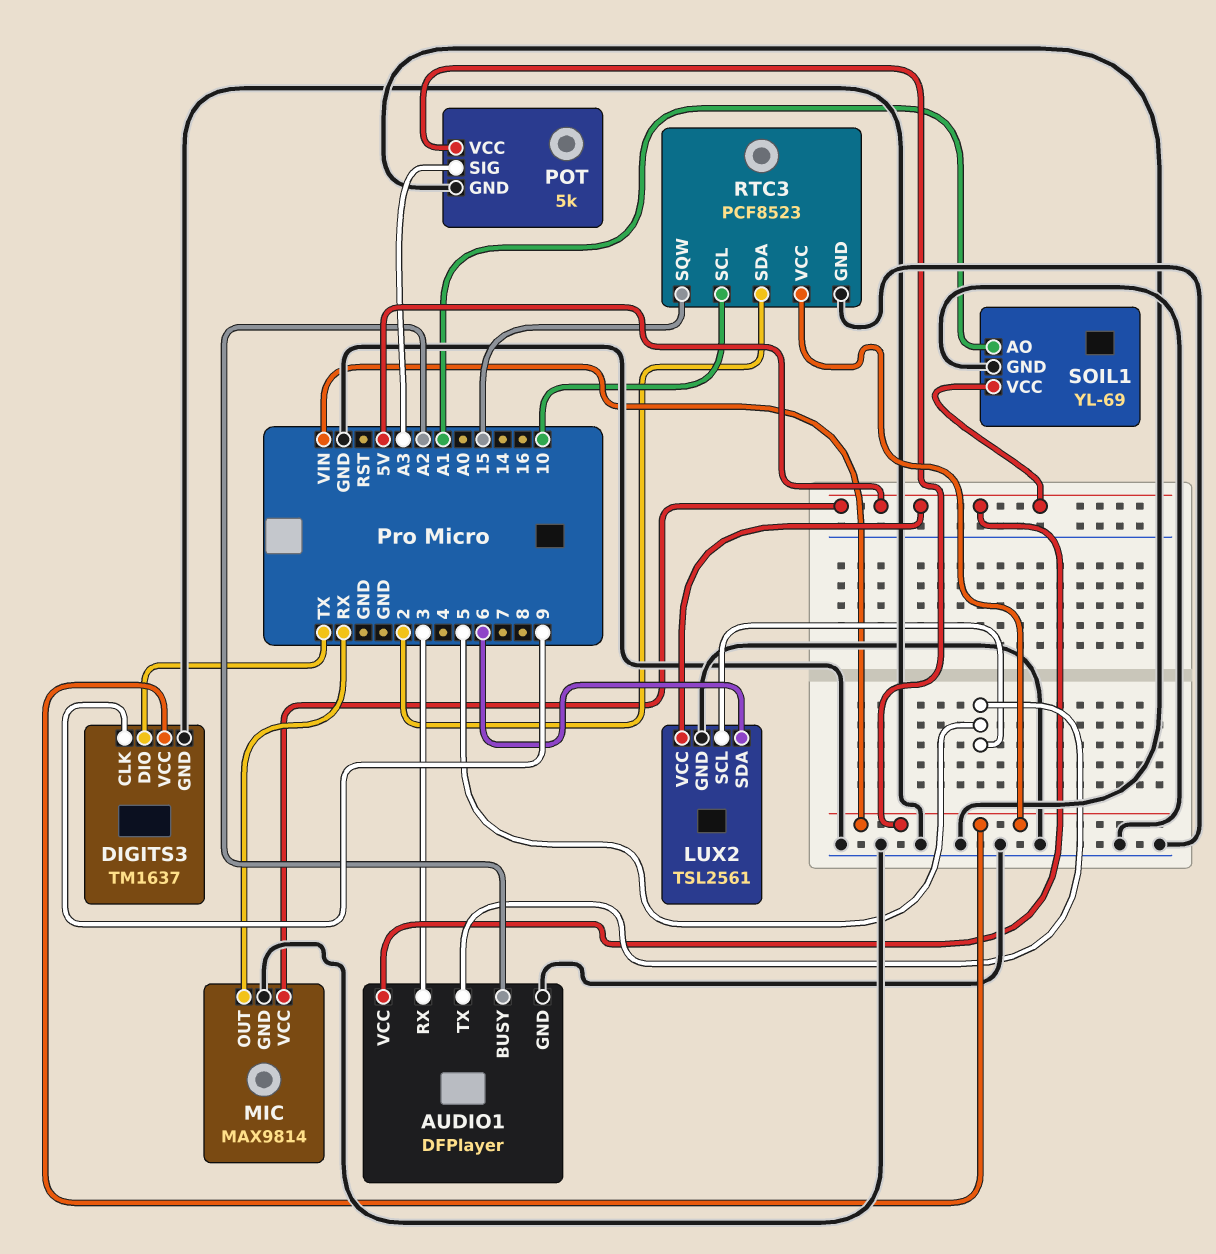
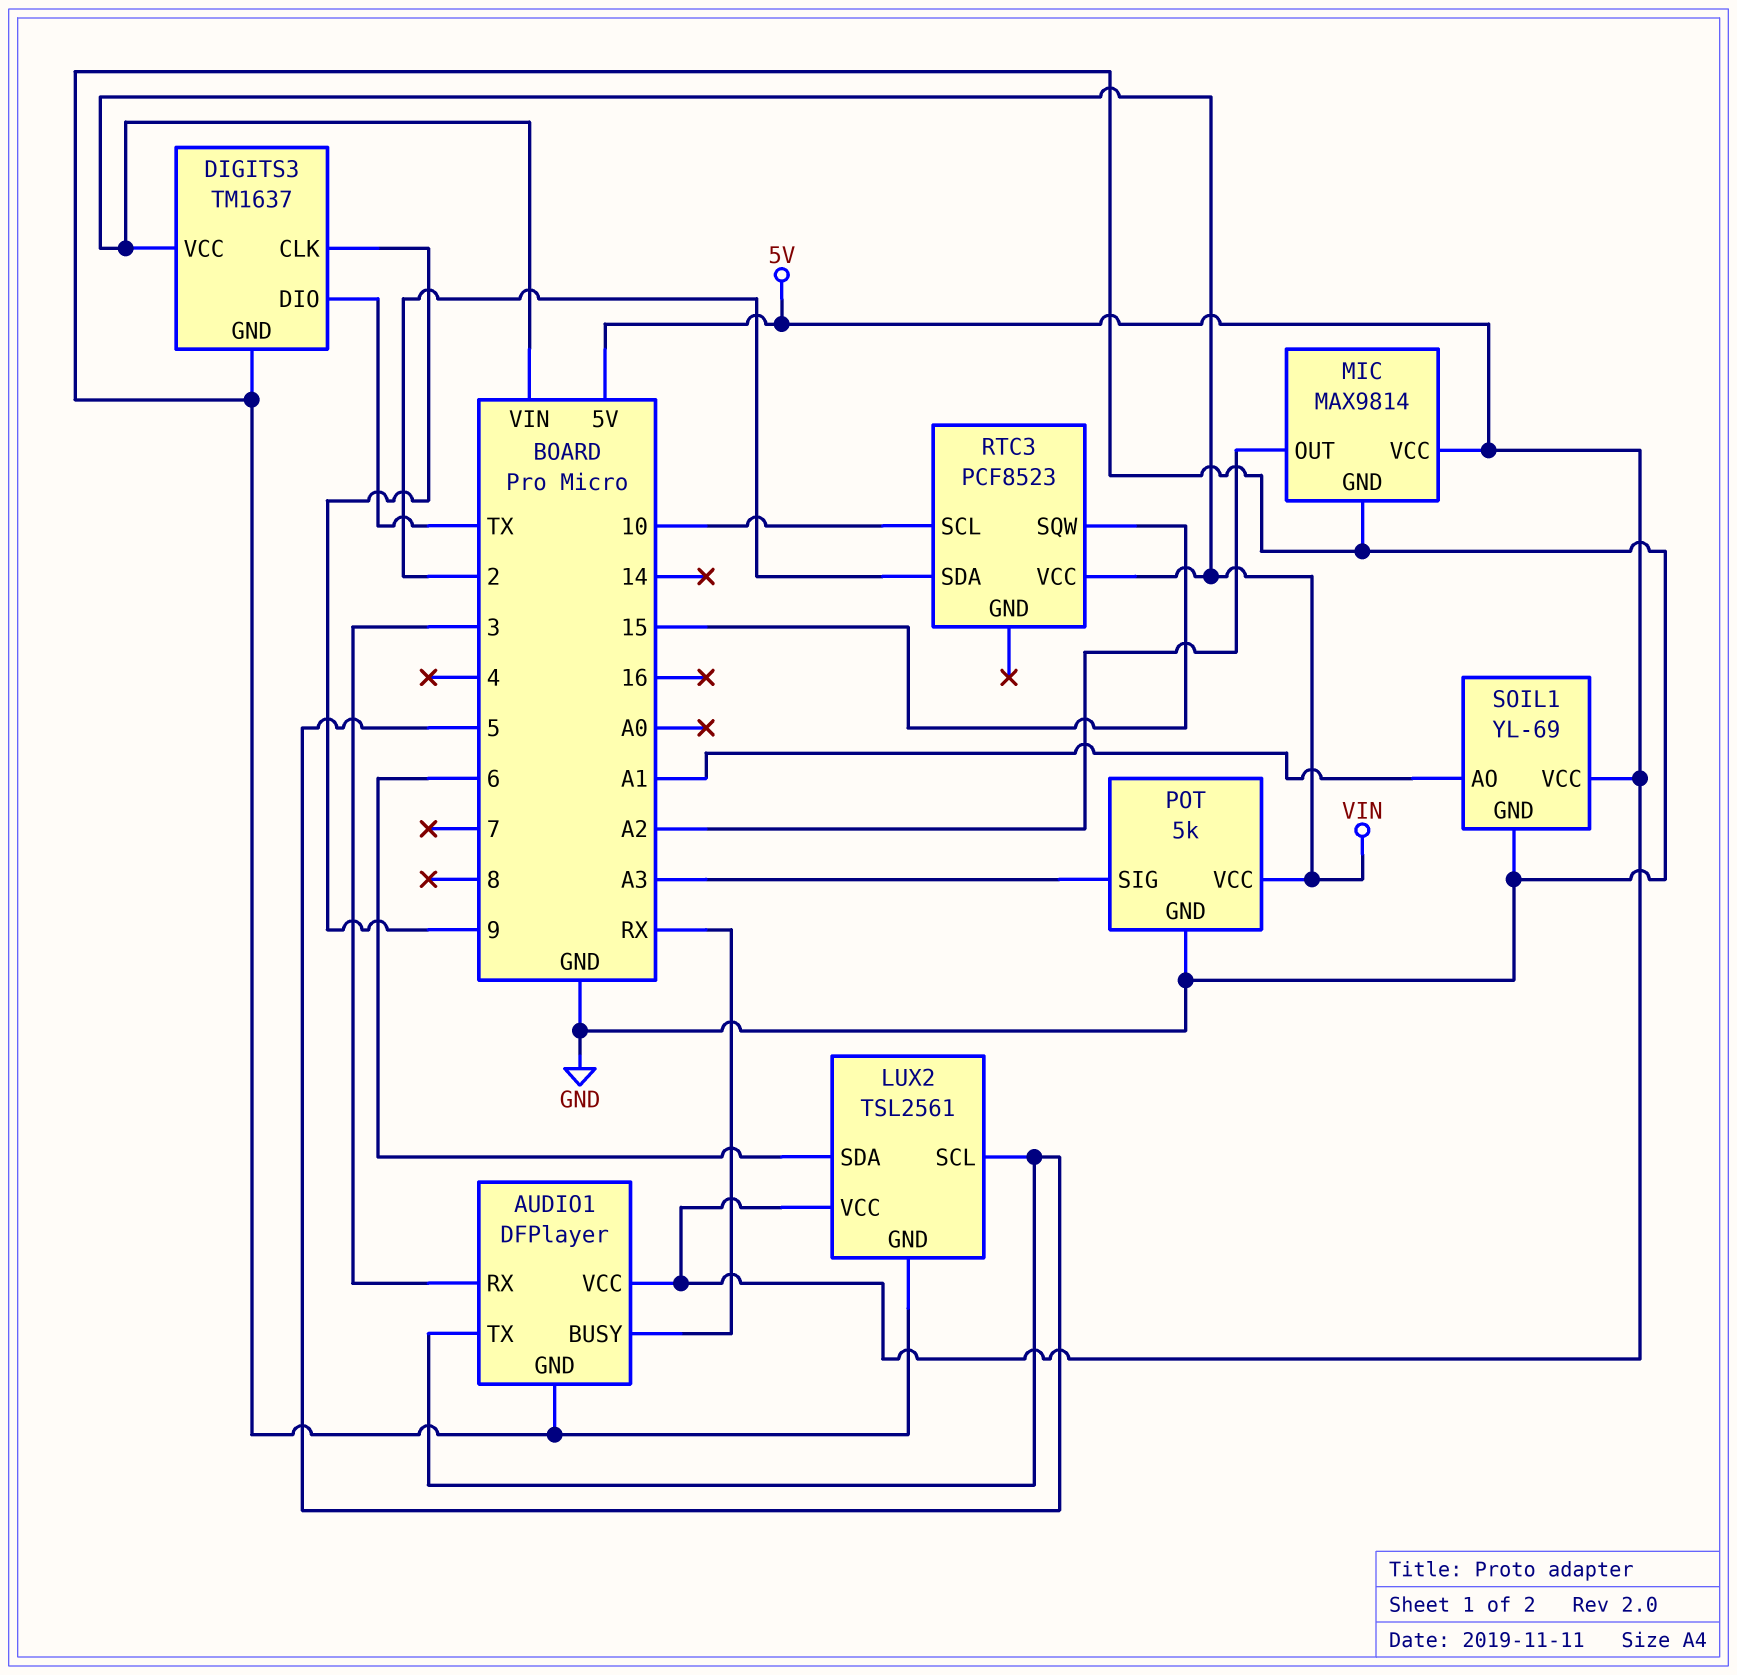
AUDIO1 pin BUSY: A2 -> RX
MIC pin OUT: RX -> A2
RTC3 pin GND: GND -> none

